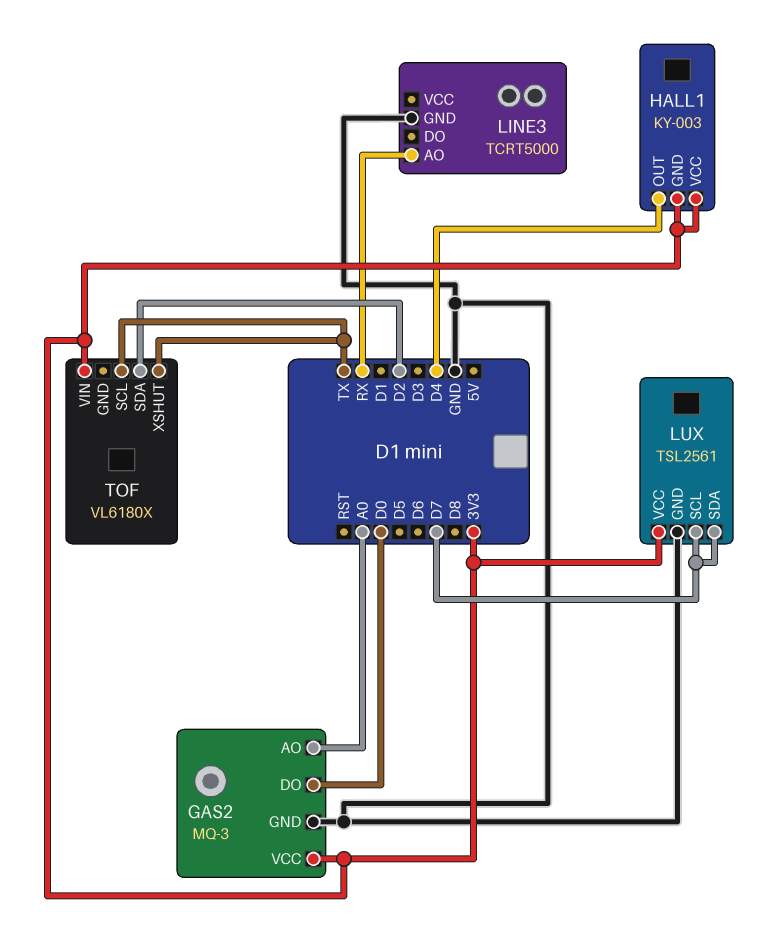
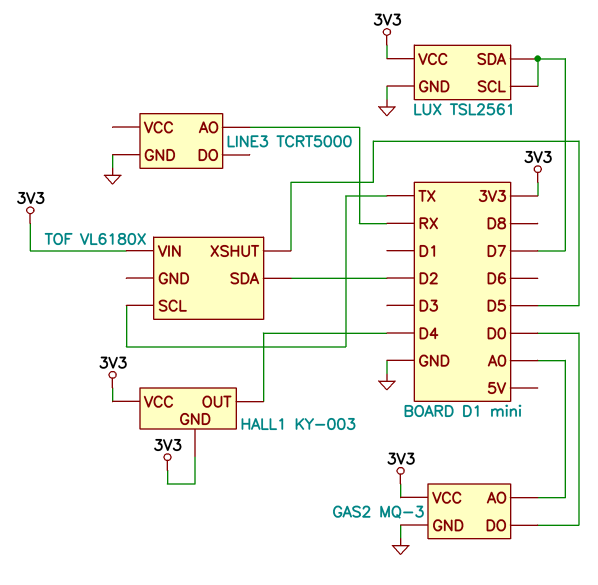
TOF pin XSHUT: TX -> D5

